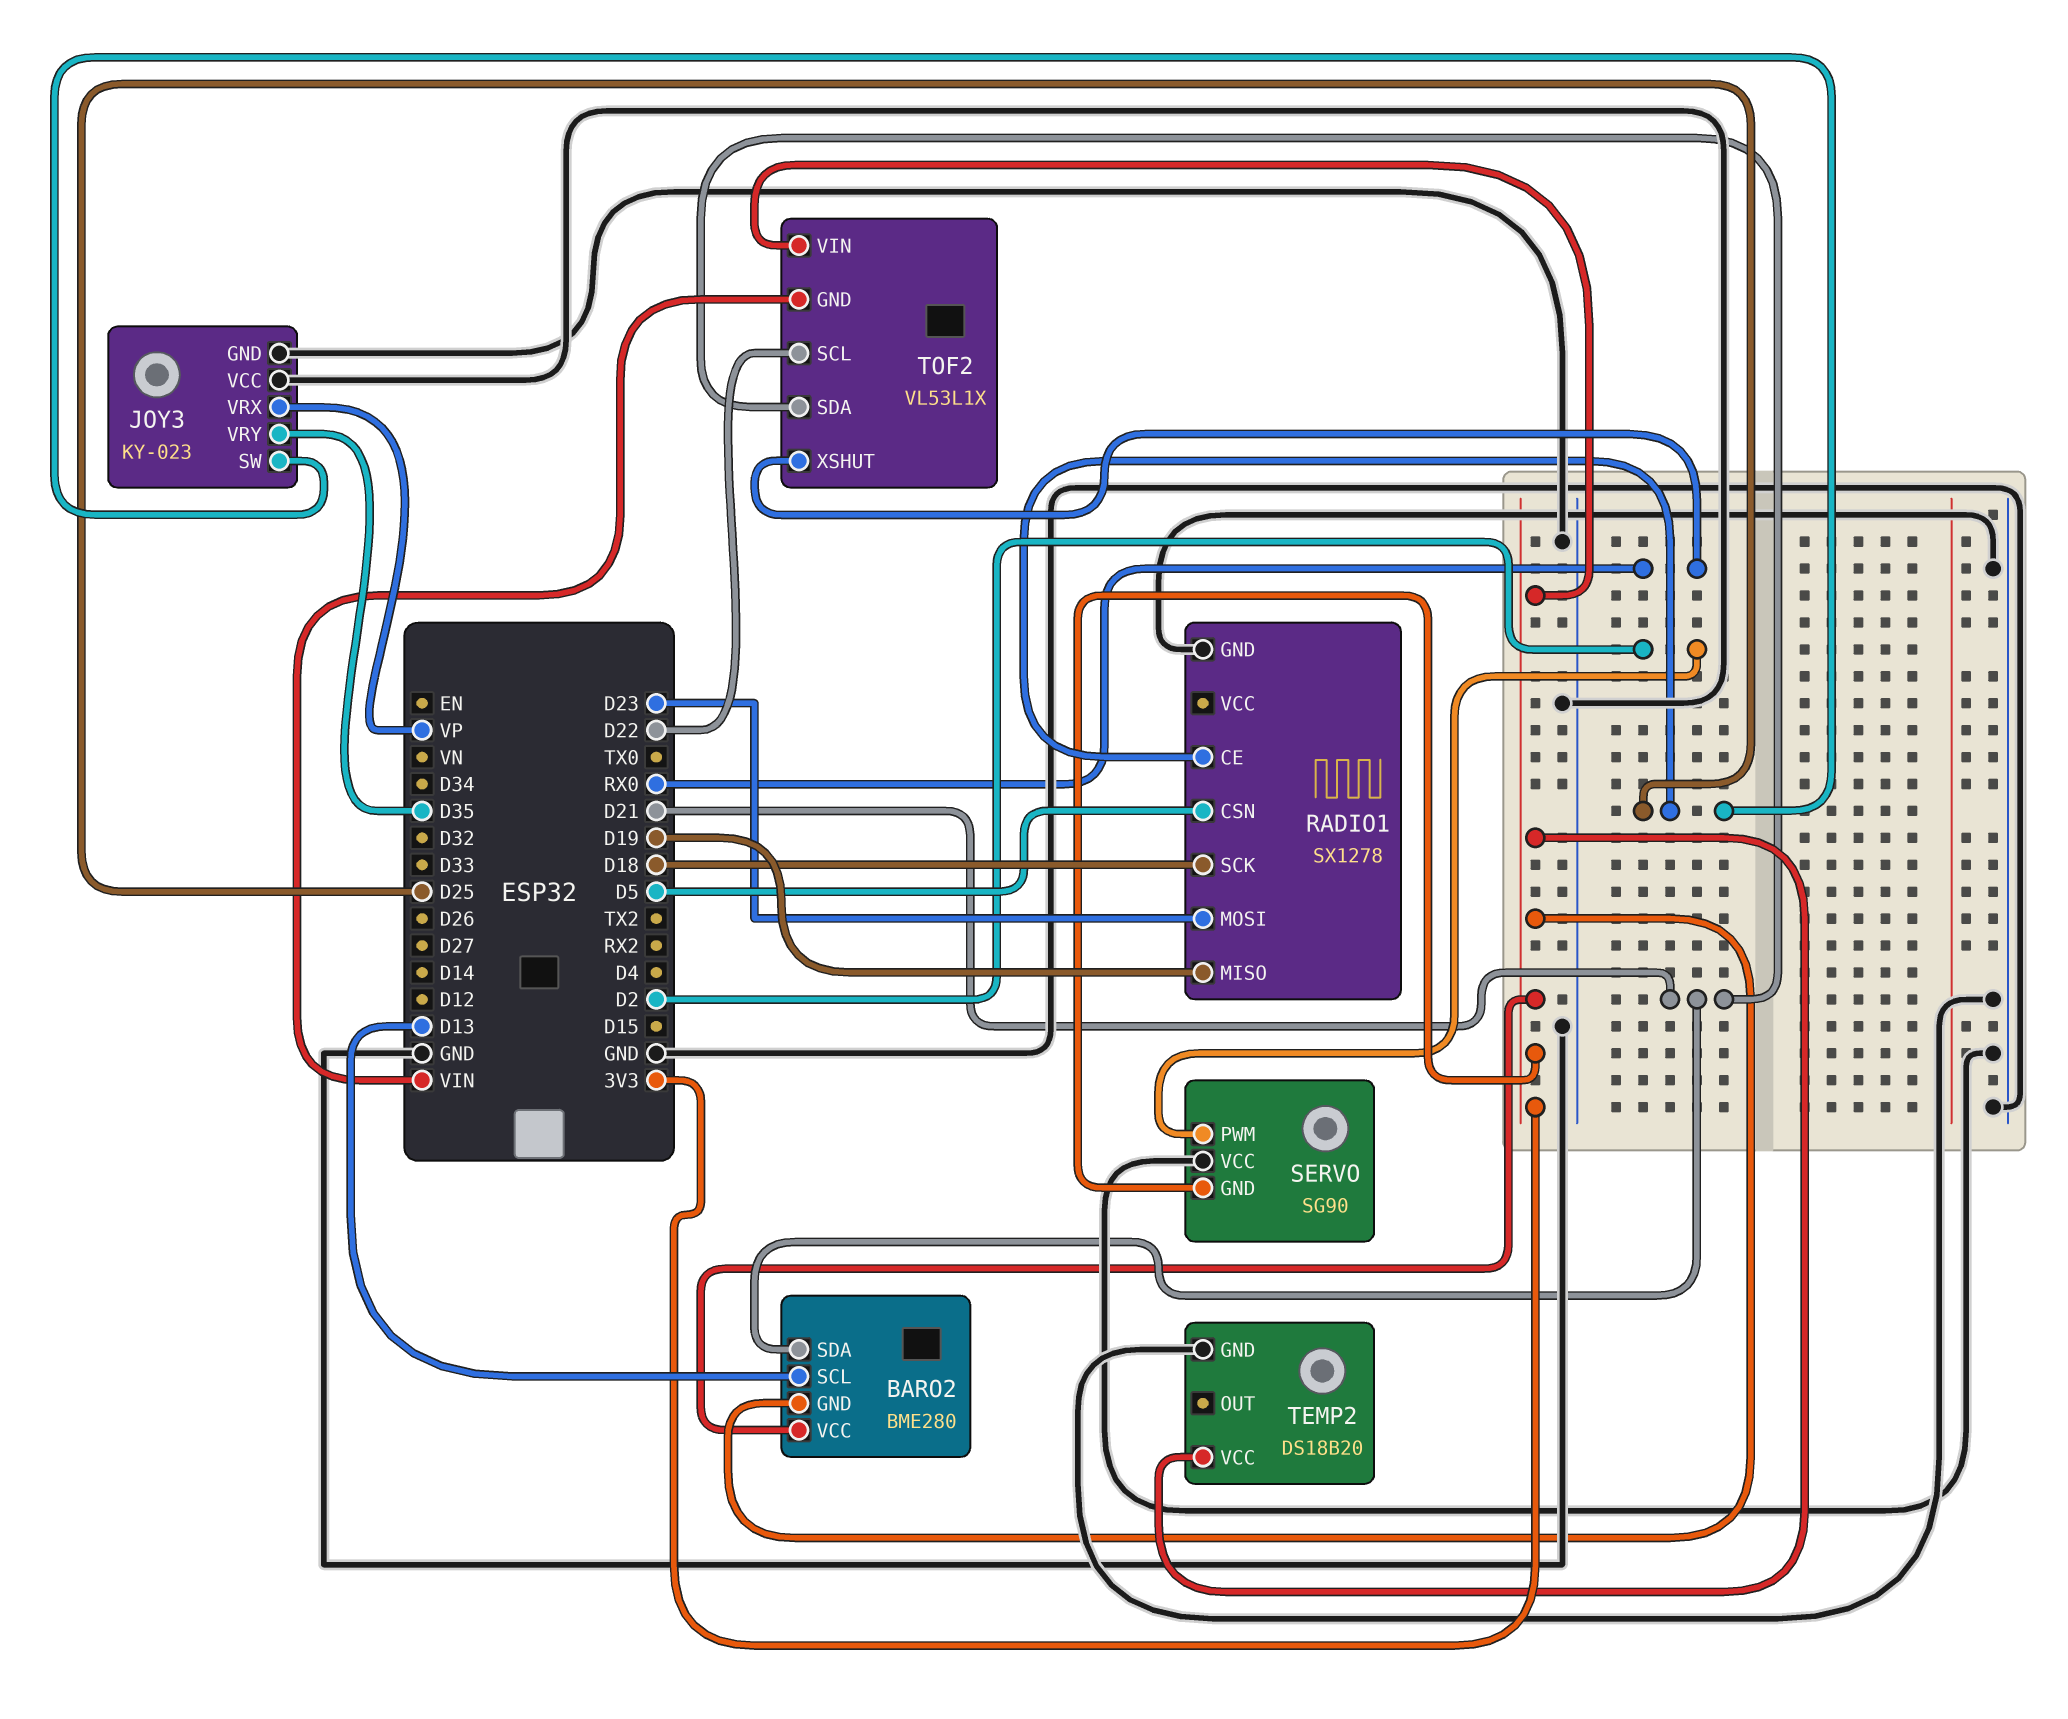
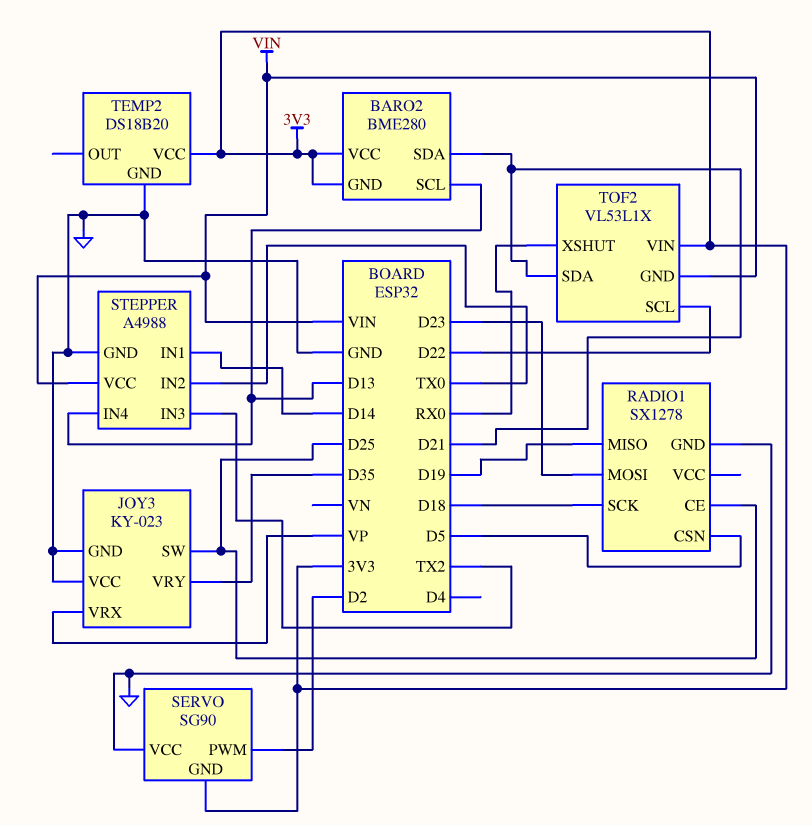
STEPPER: none -> A4988
STEPPER pin GND: none -> GND
STEPPER pin IN1: none -> D14
STEPPER pin IN2: none -> TX0
STEPPER pin IN3: none -> TX2
STEPPER pin IN4: none -> D13
STEPPER pin VCC: none -> VIN

